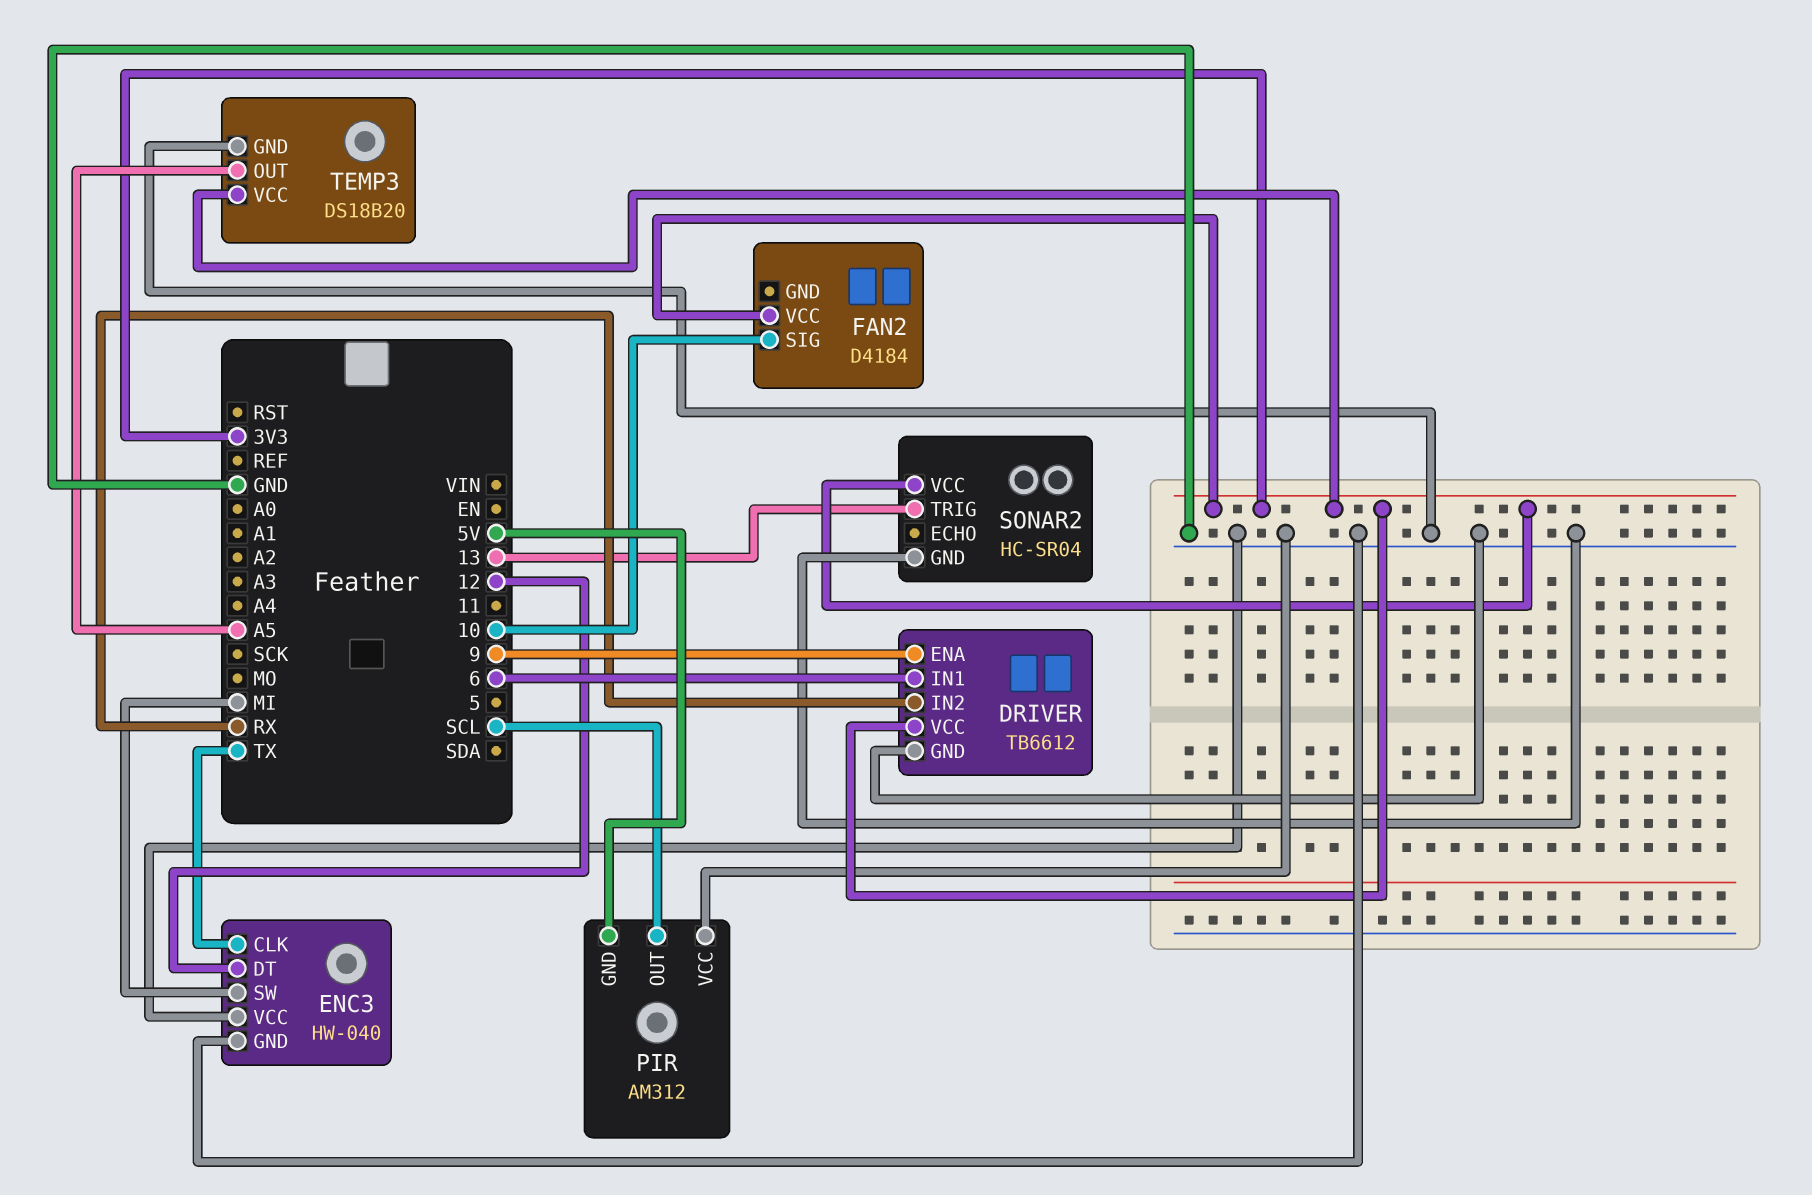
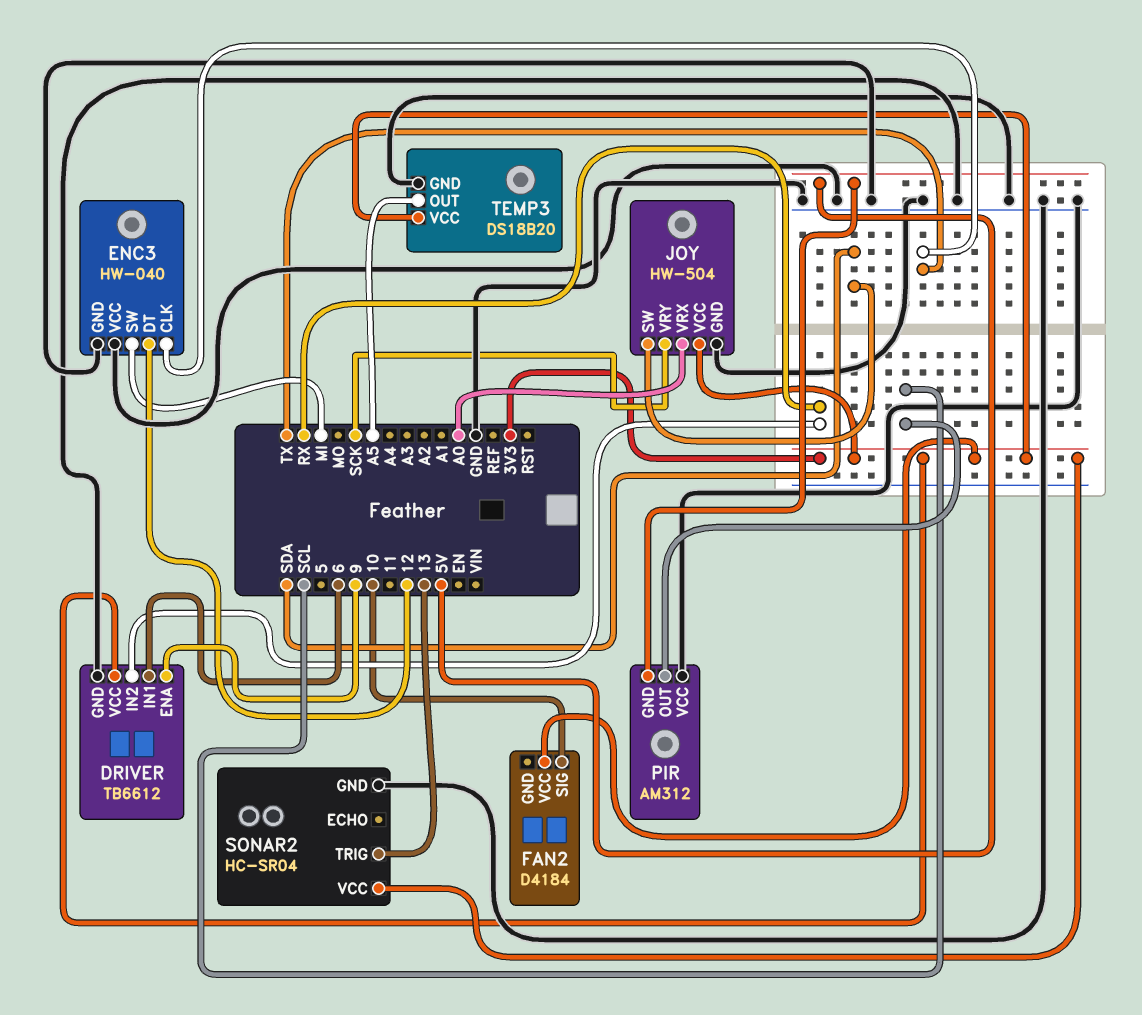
JOY: none -> HW-504
JOY pin GND: none -> GND
JOY pin SW: none -> SDA
JOY pin VCC: none -> 3V3
JOY pin VRX: none -> A0
JOY pin VRY: none -> SCK

